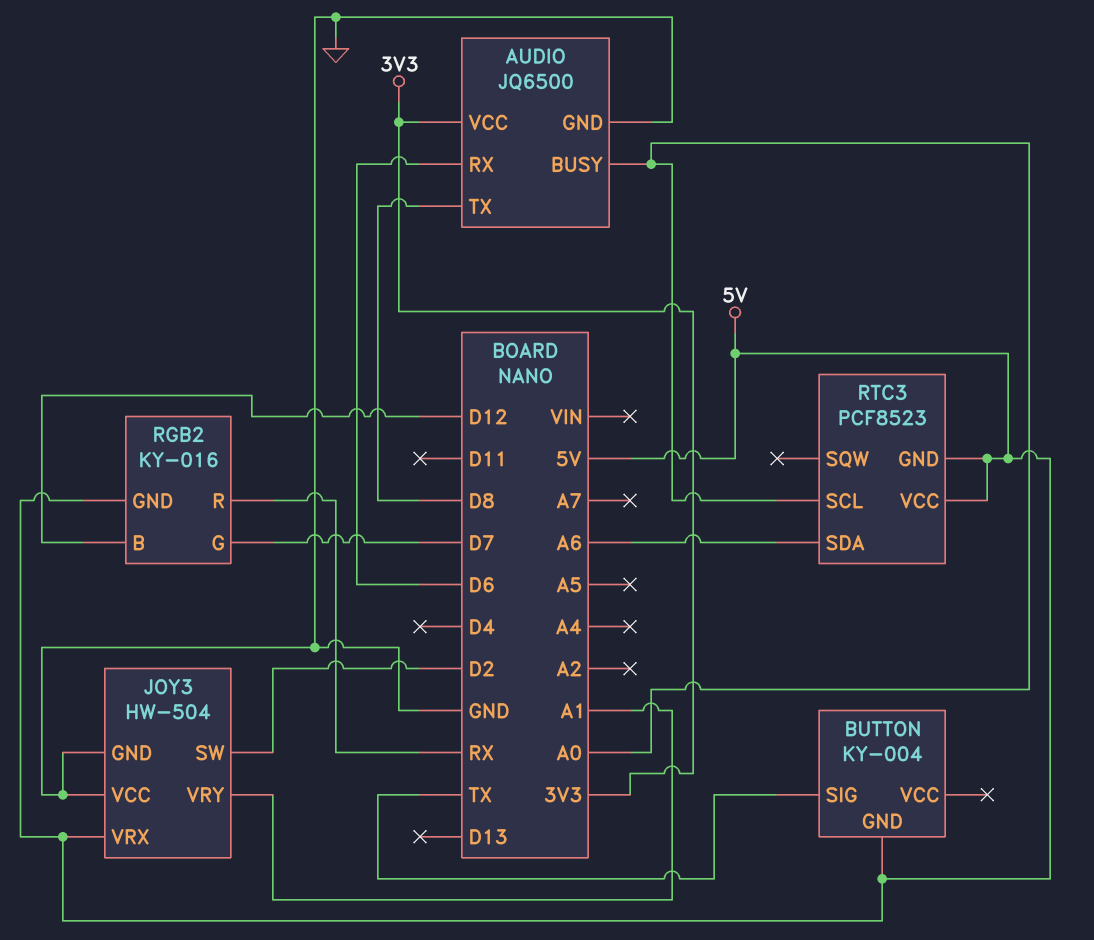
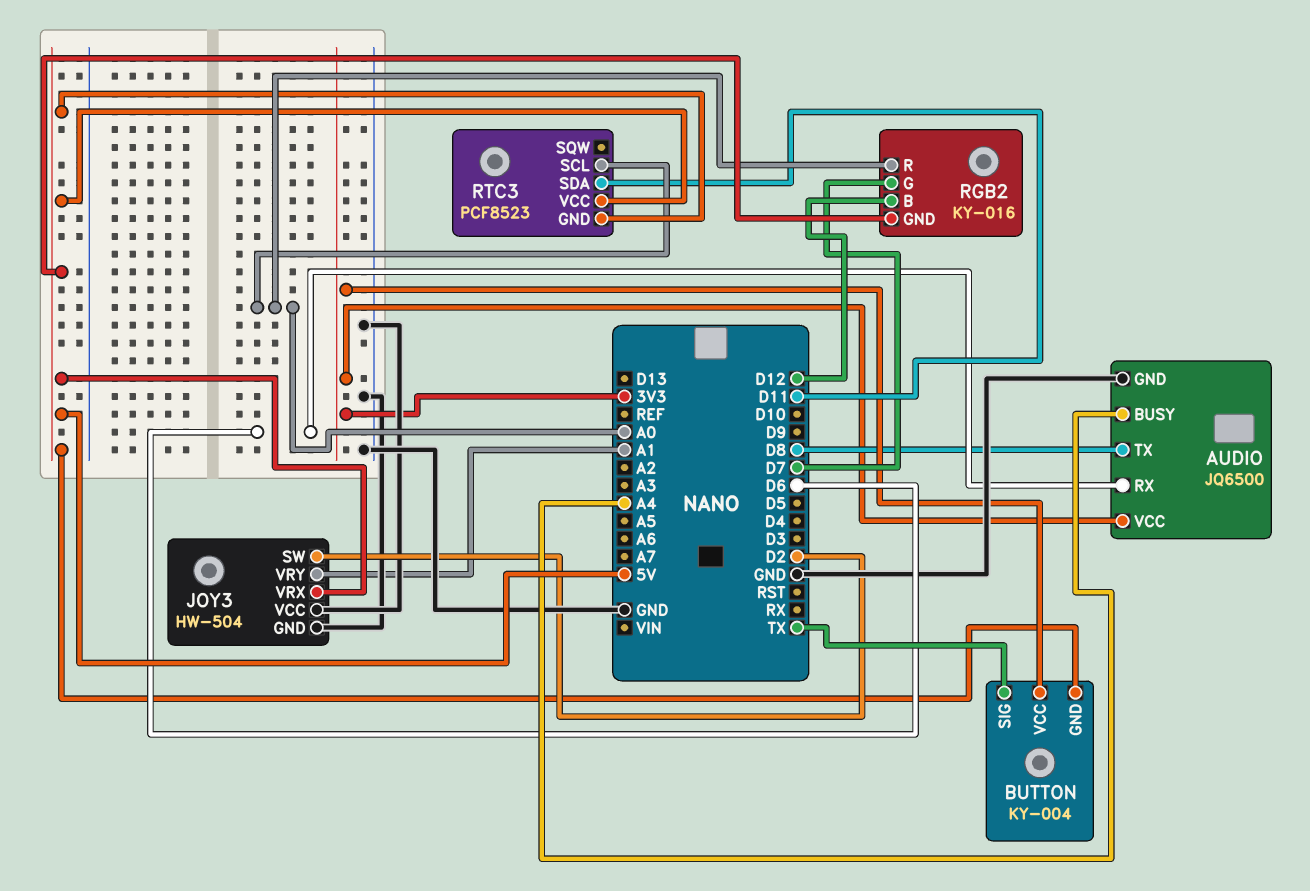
AUDIO pin BUSY: A0 -> A4
BUTTON pin VCC: none -> 3V3
RGB2 pin R: RX -> A0
RTC3 pin SDA: A6 -> D11

